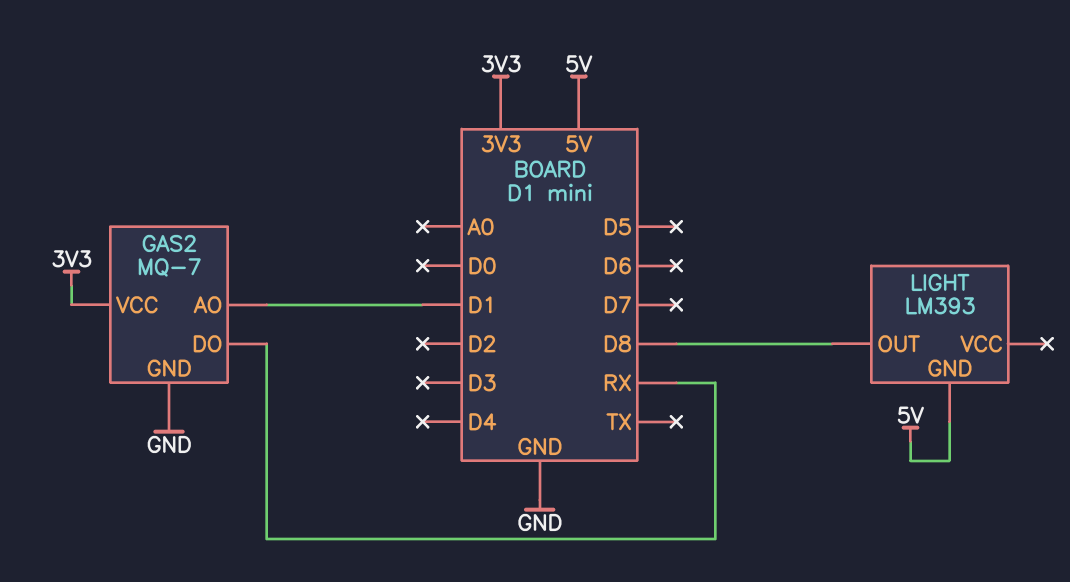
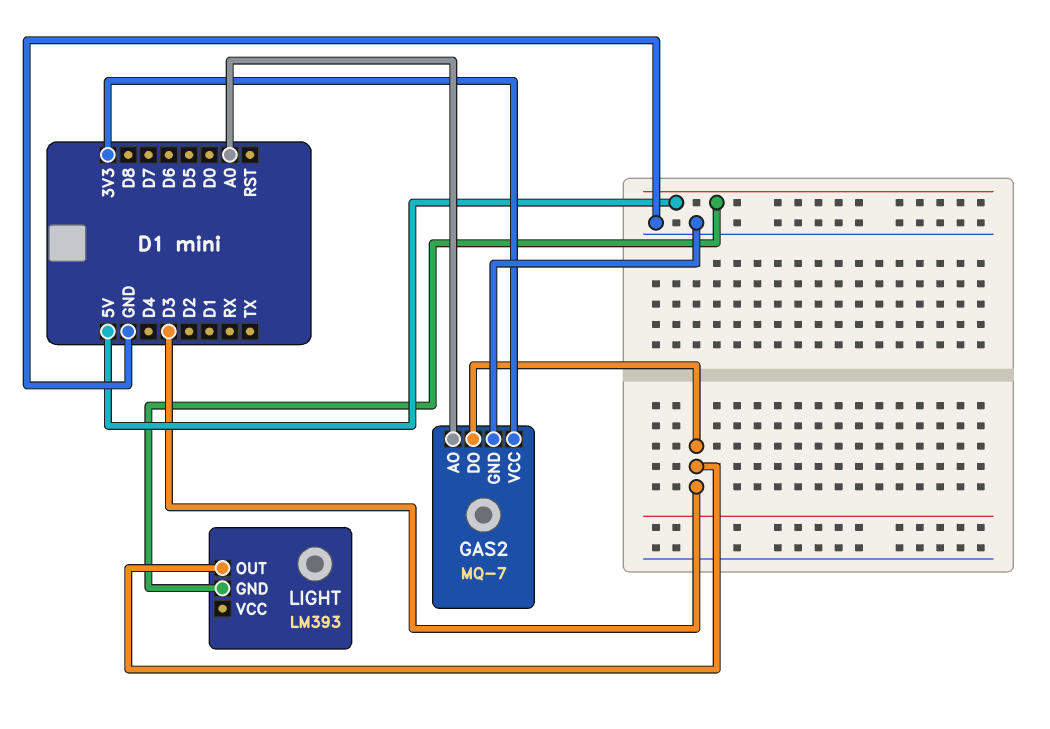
GAS2 pin AO: D1 -> A0
GAS2 pin DO: RX -> D3
LIGHT pin OUT: D8 -> D3

